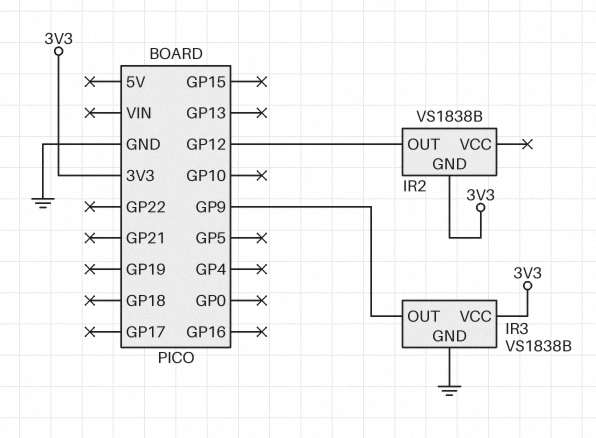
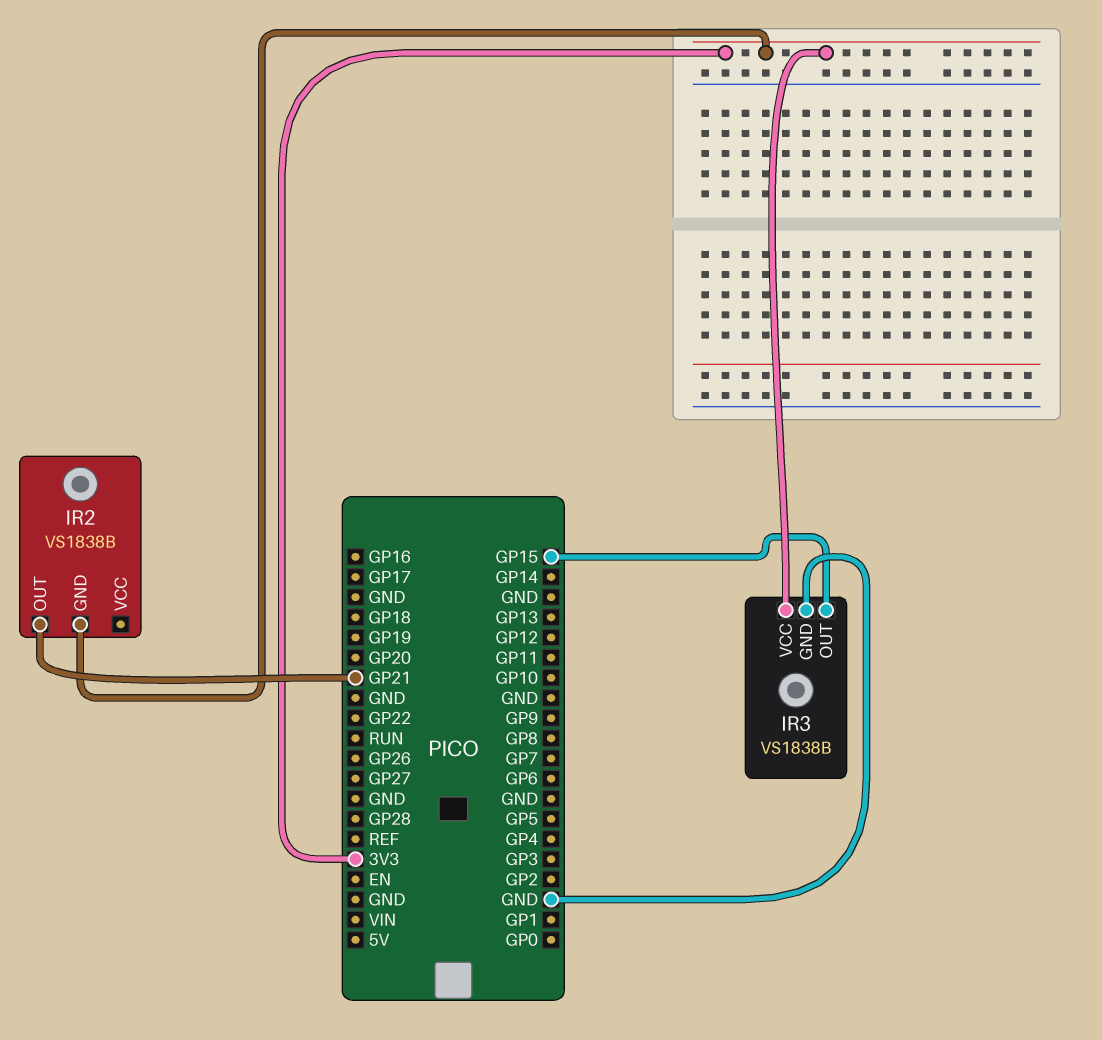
IR2 pin OUT: GP12 -> GP21
IR3 pin OUT: GP9 -> GP15

